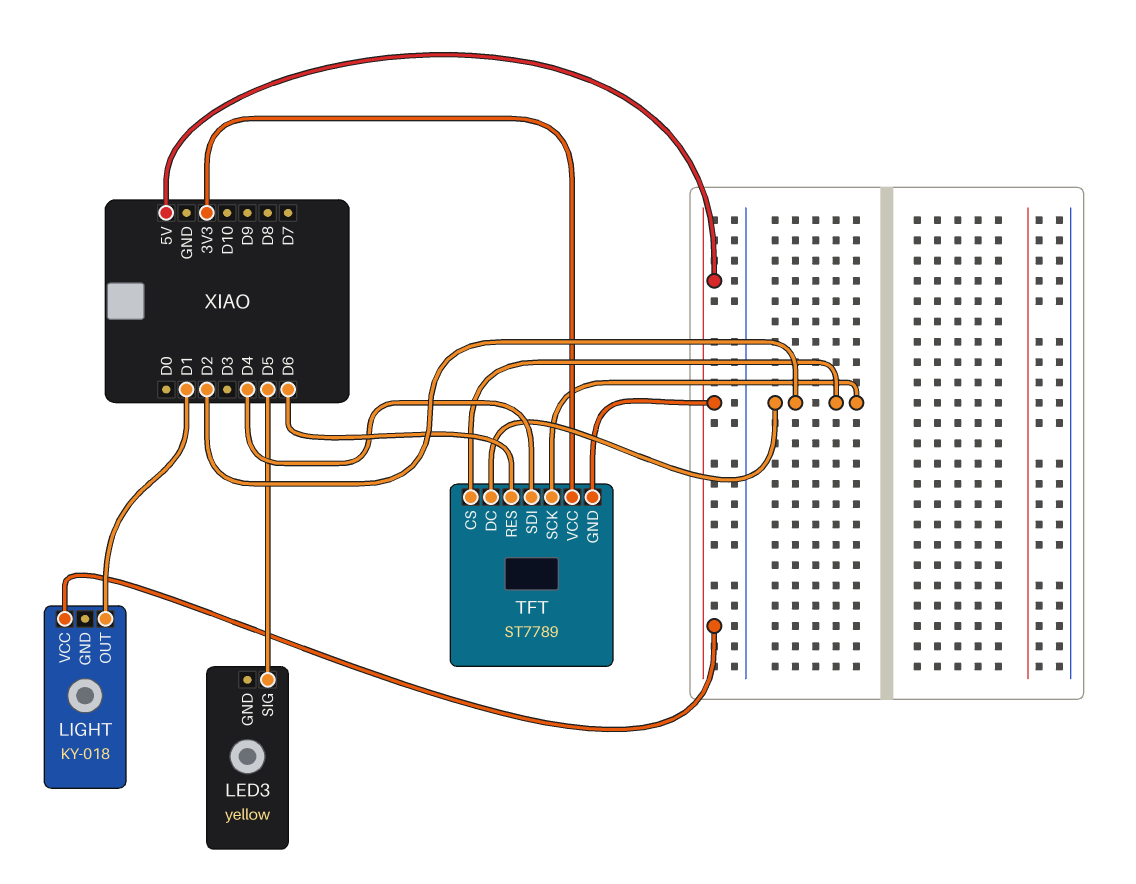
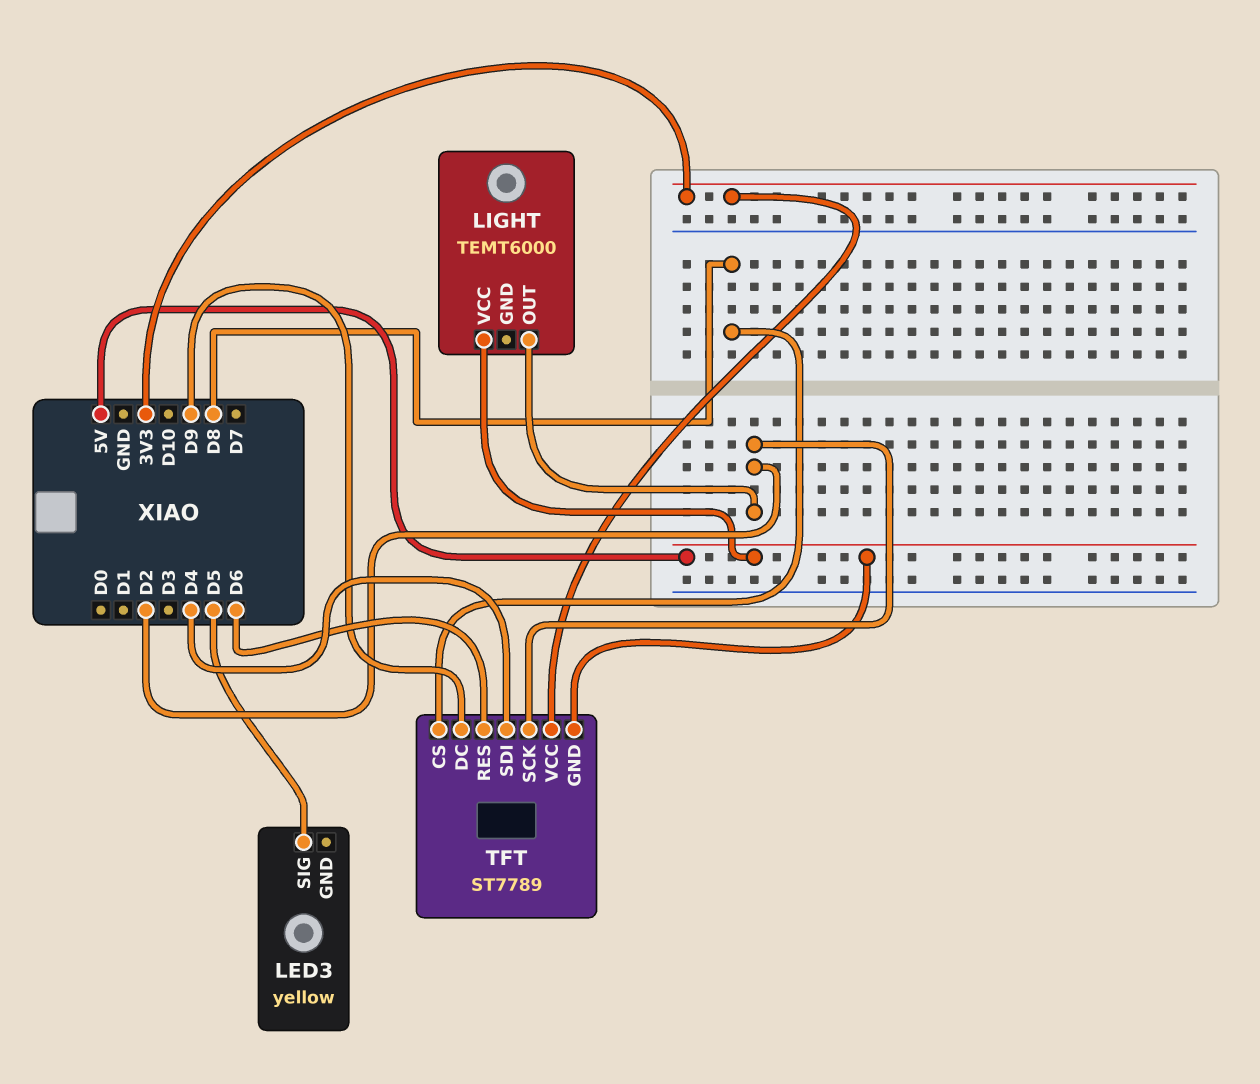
LIGHT: KY-018 -> TEMT6000
LIGHT pin OUT: D1 -> D2
TFT pin CS: D2 -> D8
TFT pin DC: D2 -> D9

